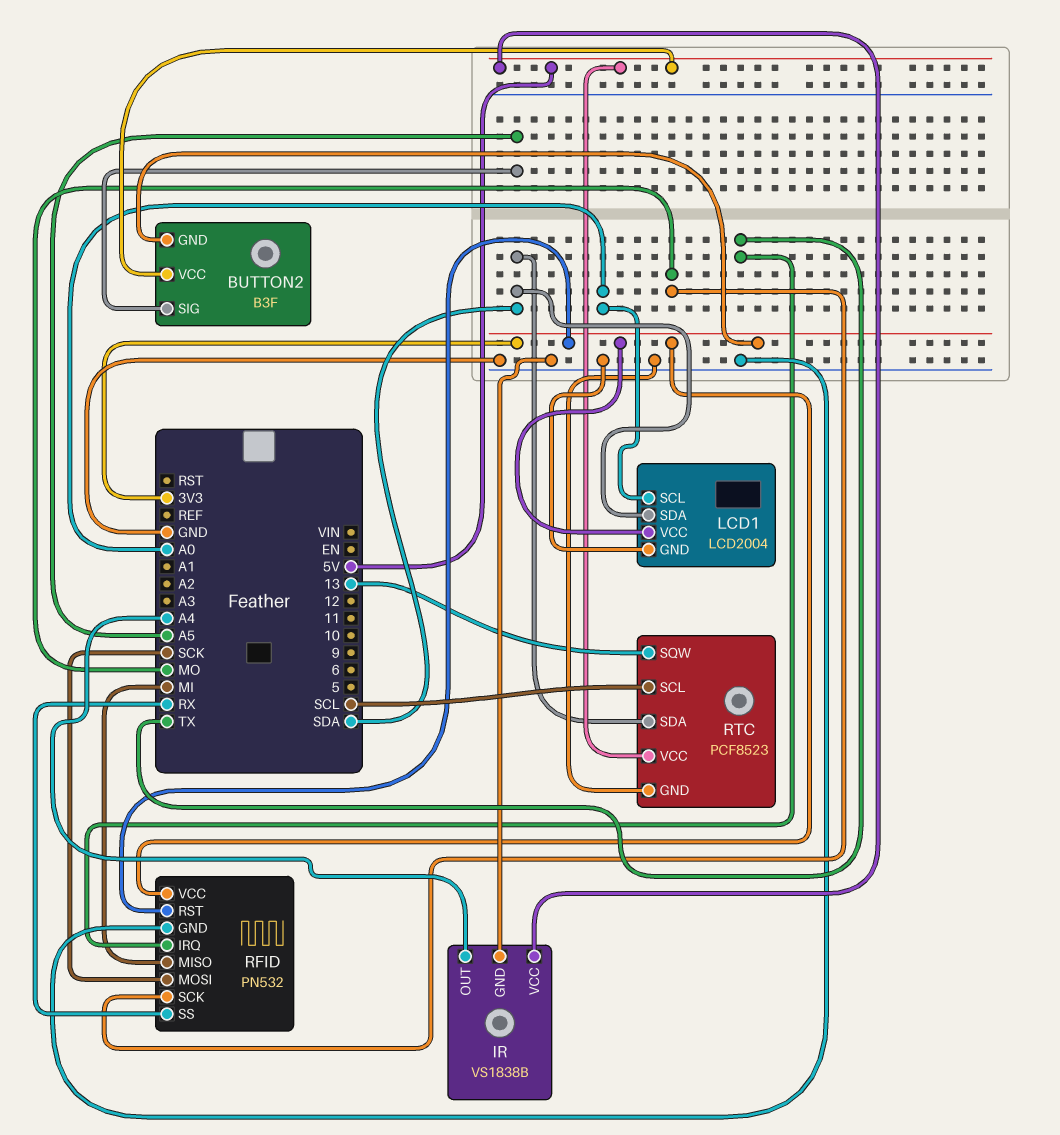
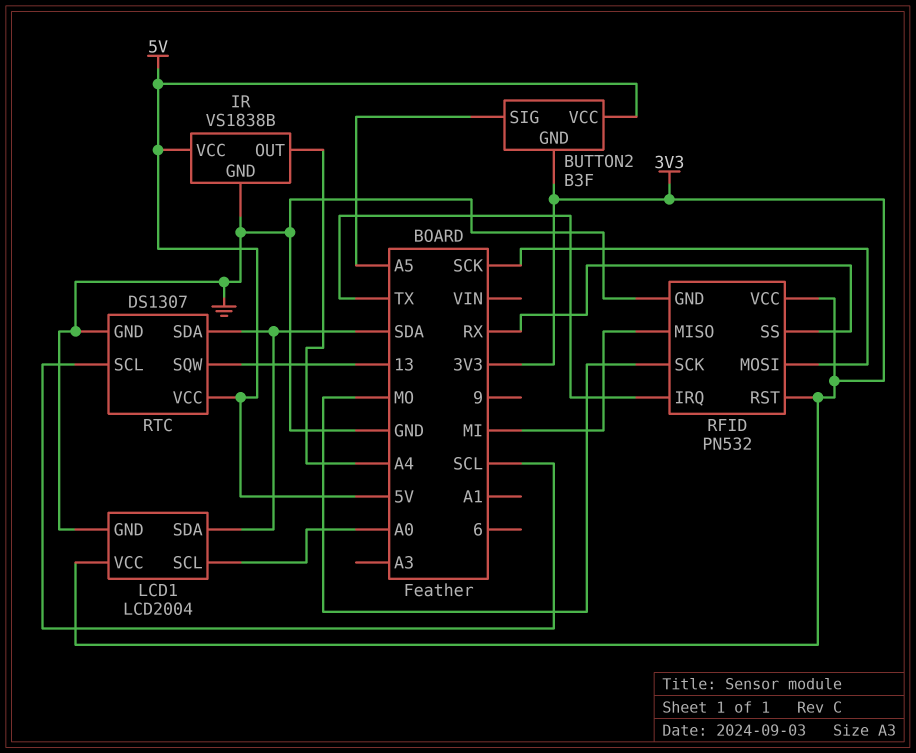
RTC: PCF8523 -> DS1307

